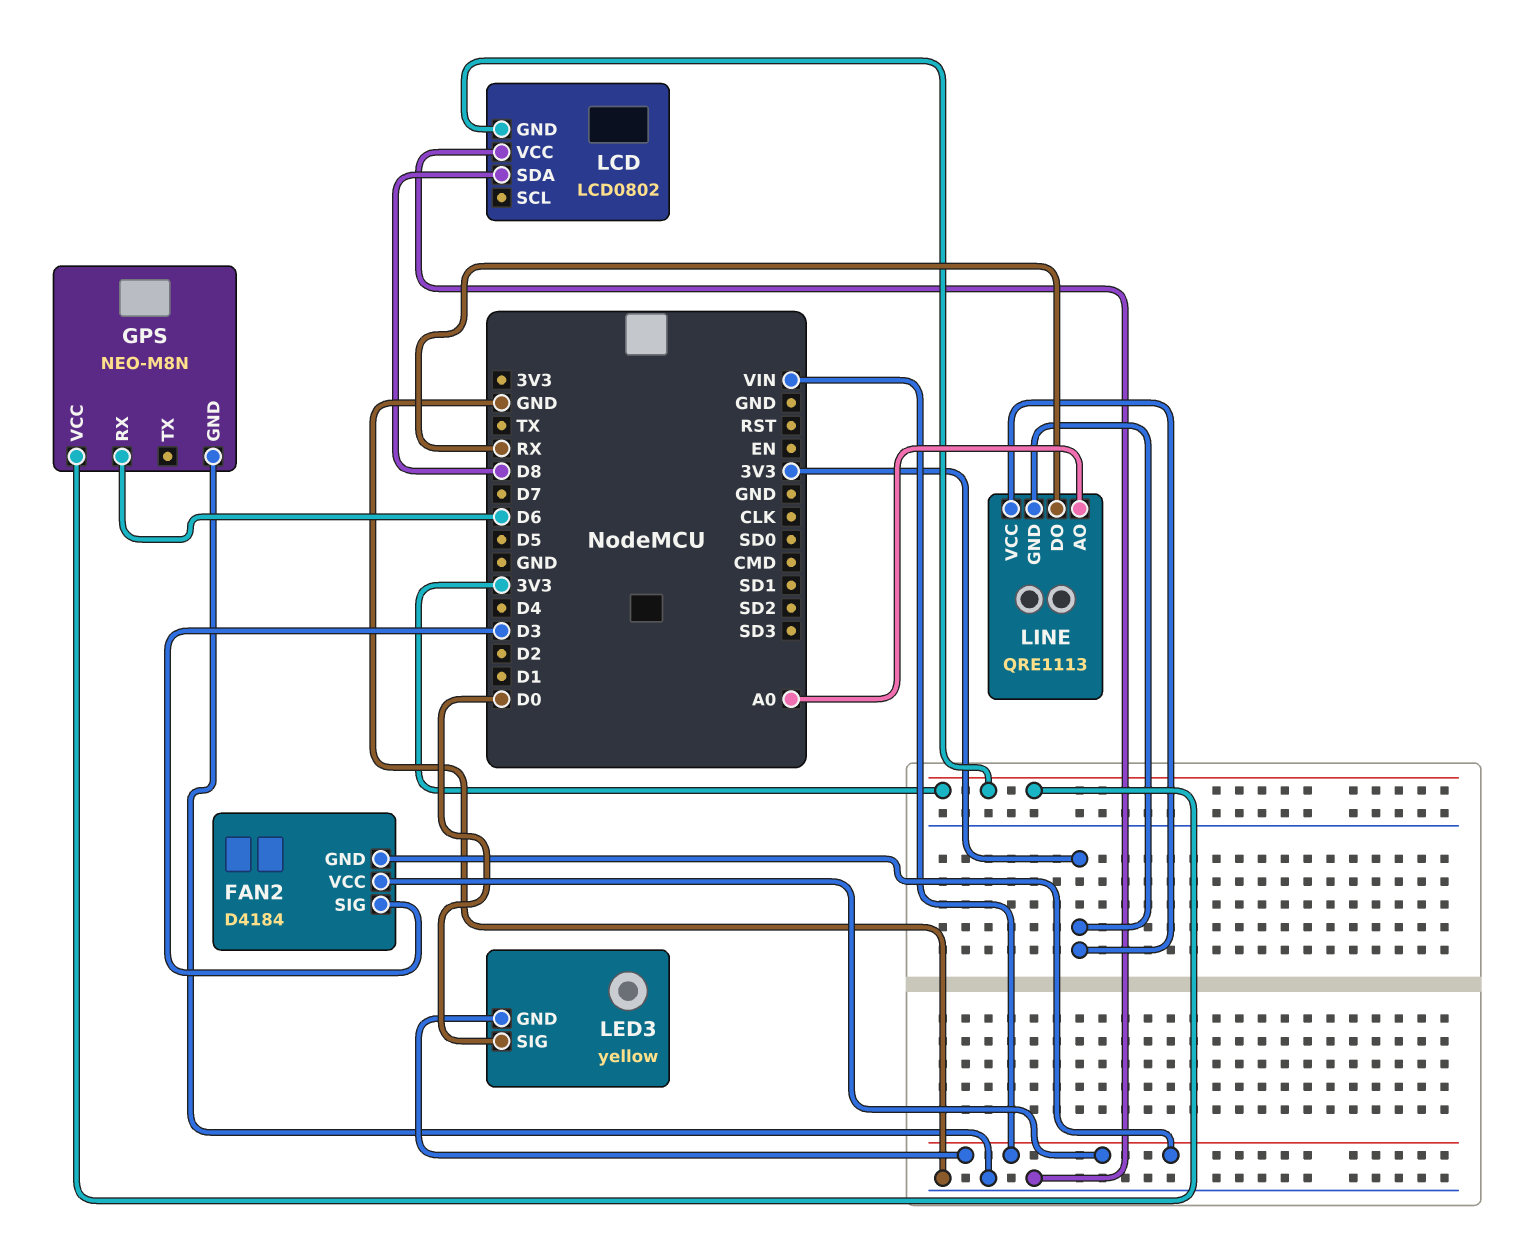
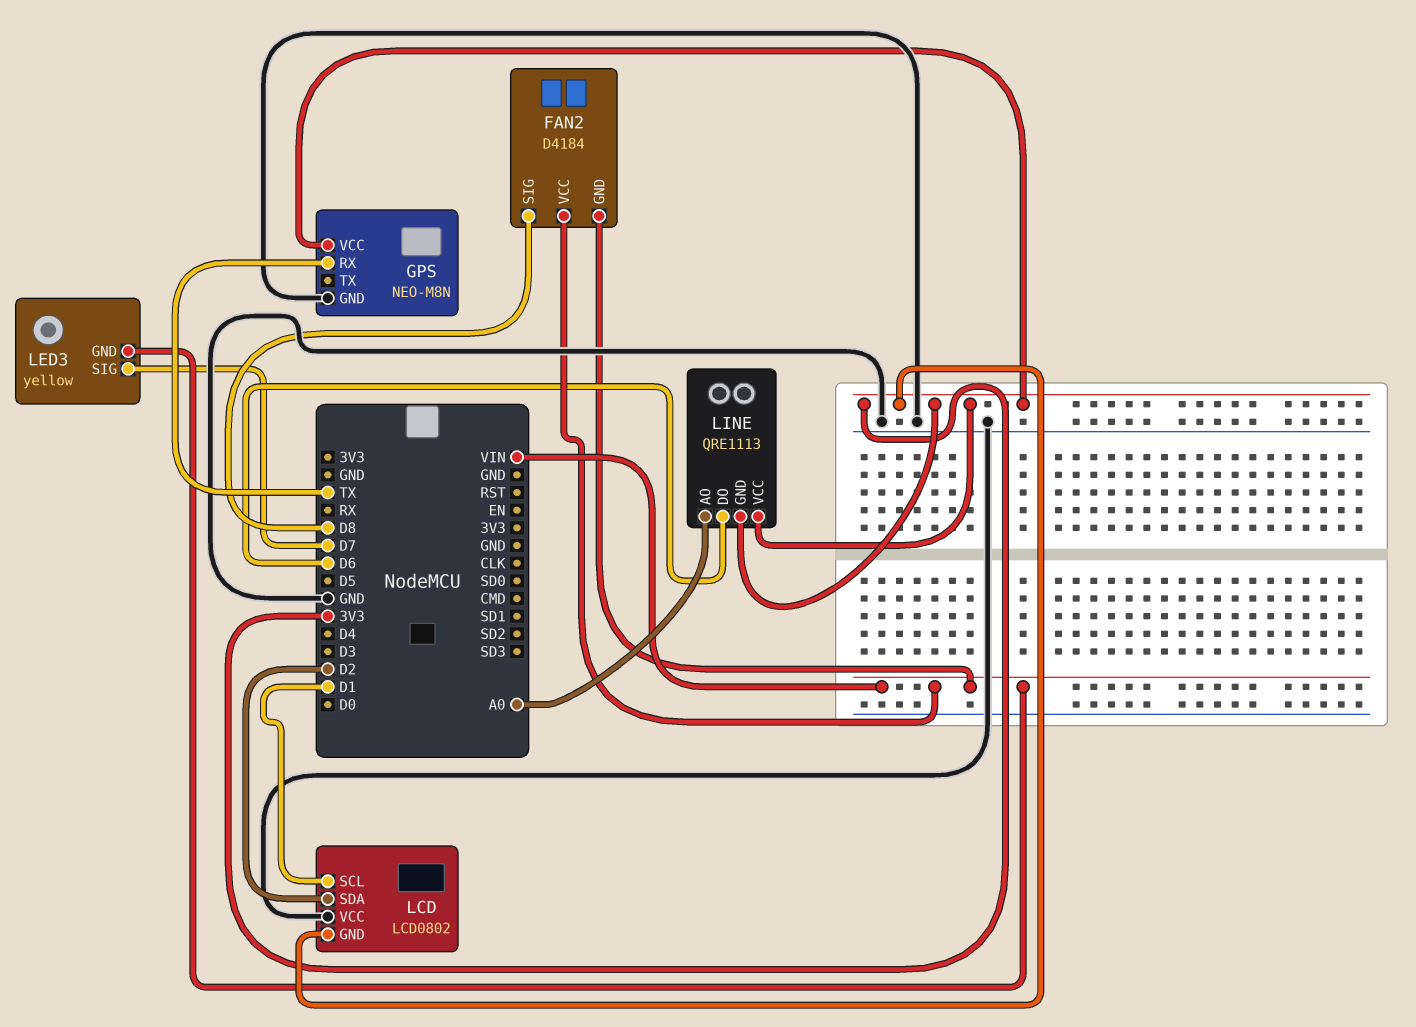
FAN2 pin SIG: D3 -> D8
GPS pin RX: D6 -> TX
LCD pin SCL: none -> D1
LCD pin SDA: D8 -> D2
LED3 pin SIG: D0 -> D7
LINE pin DO: RX -> D6

